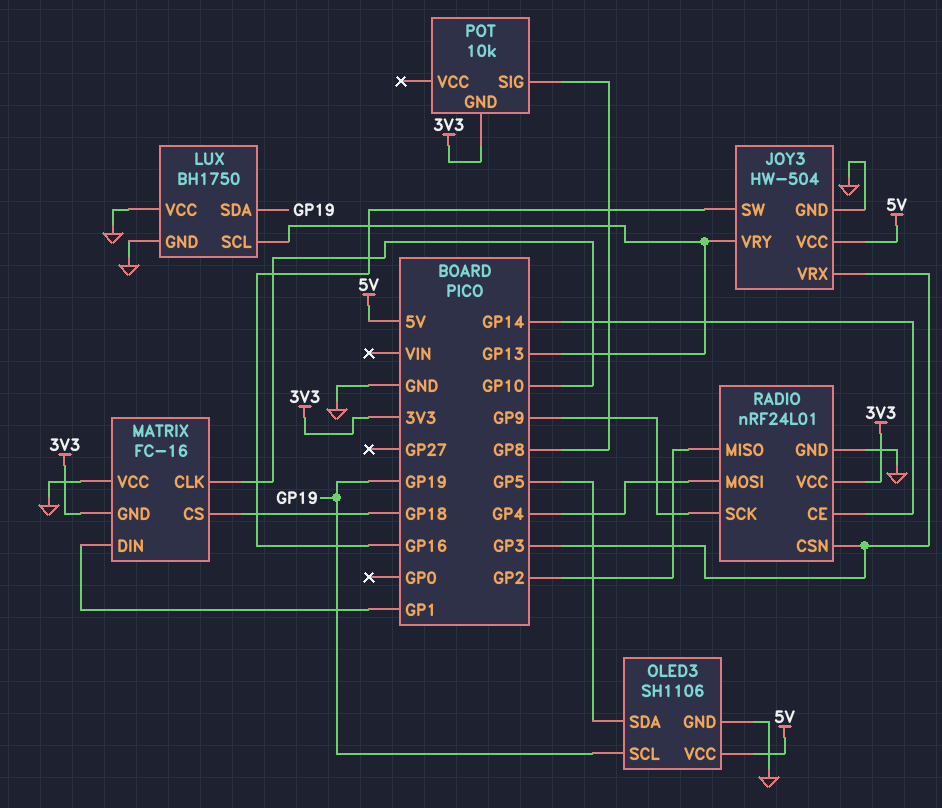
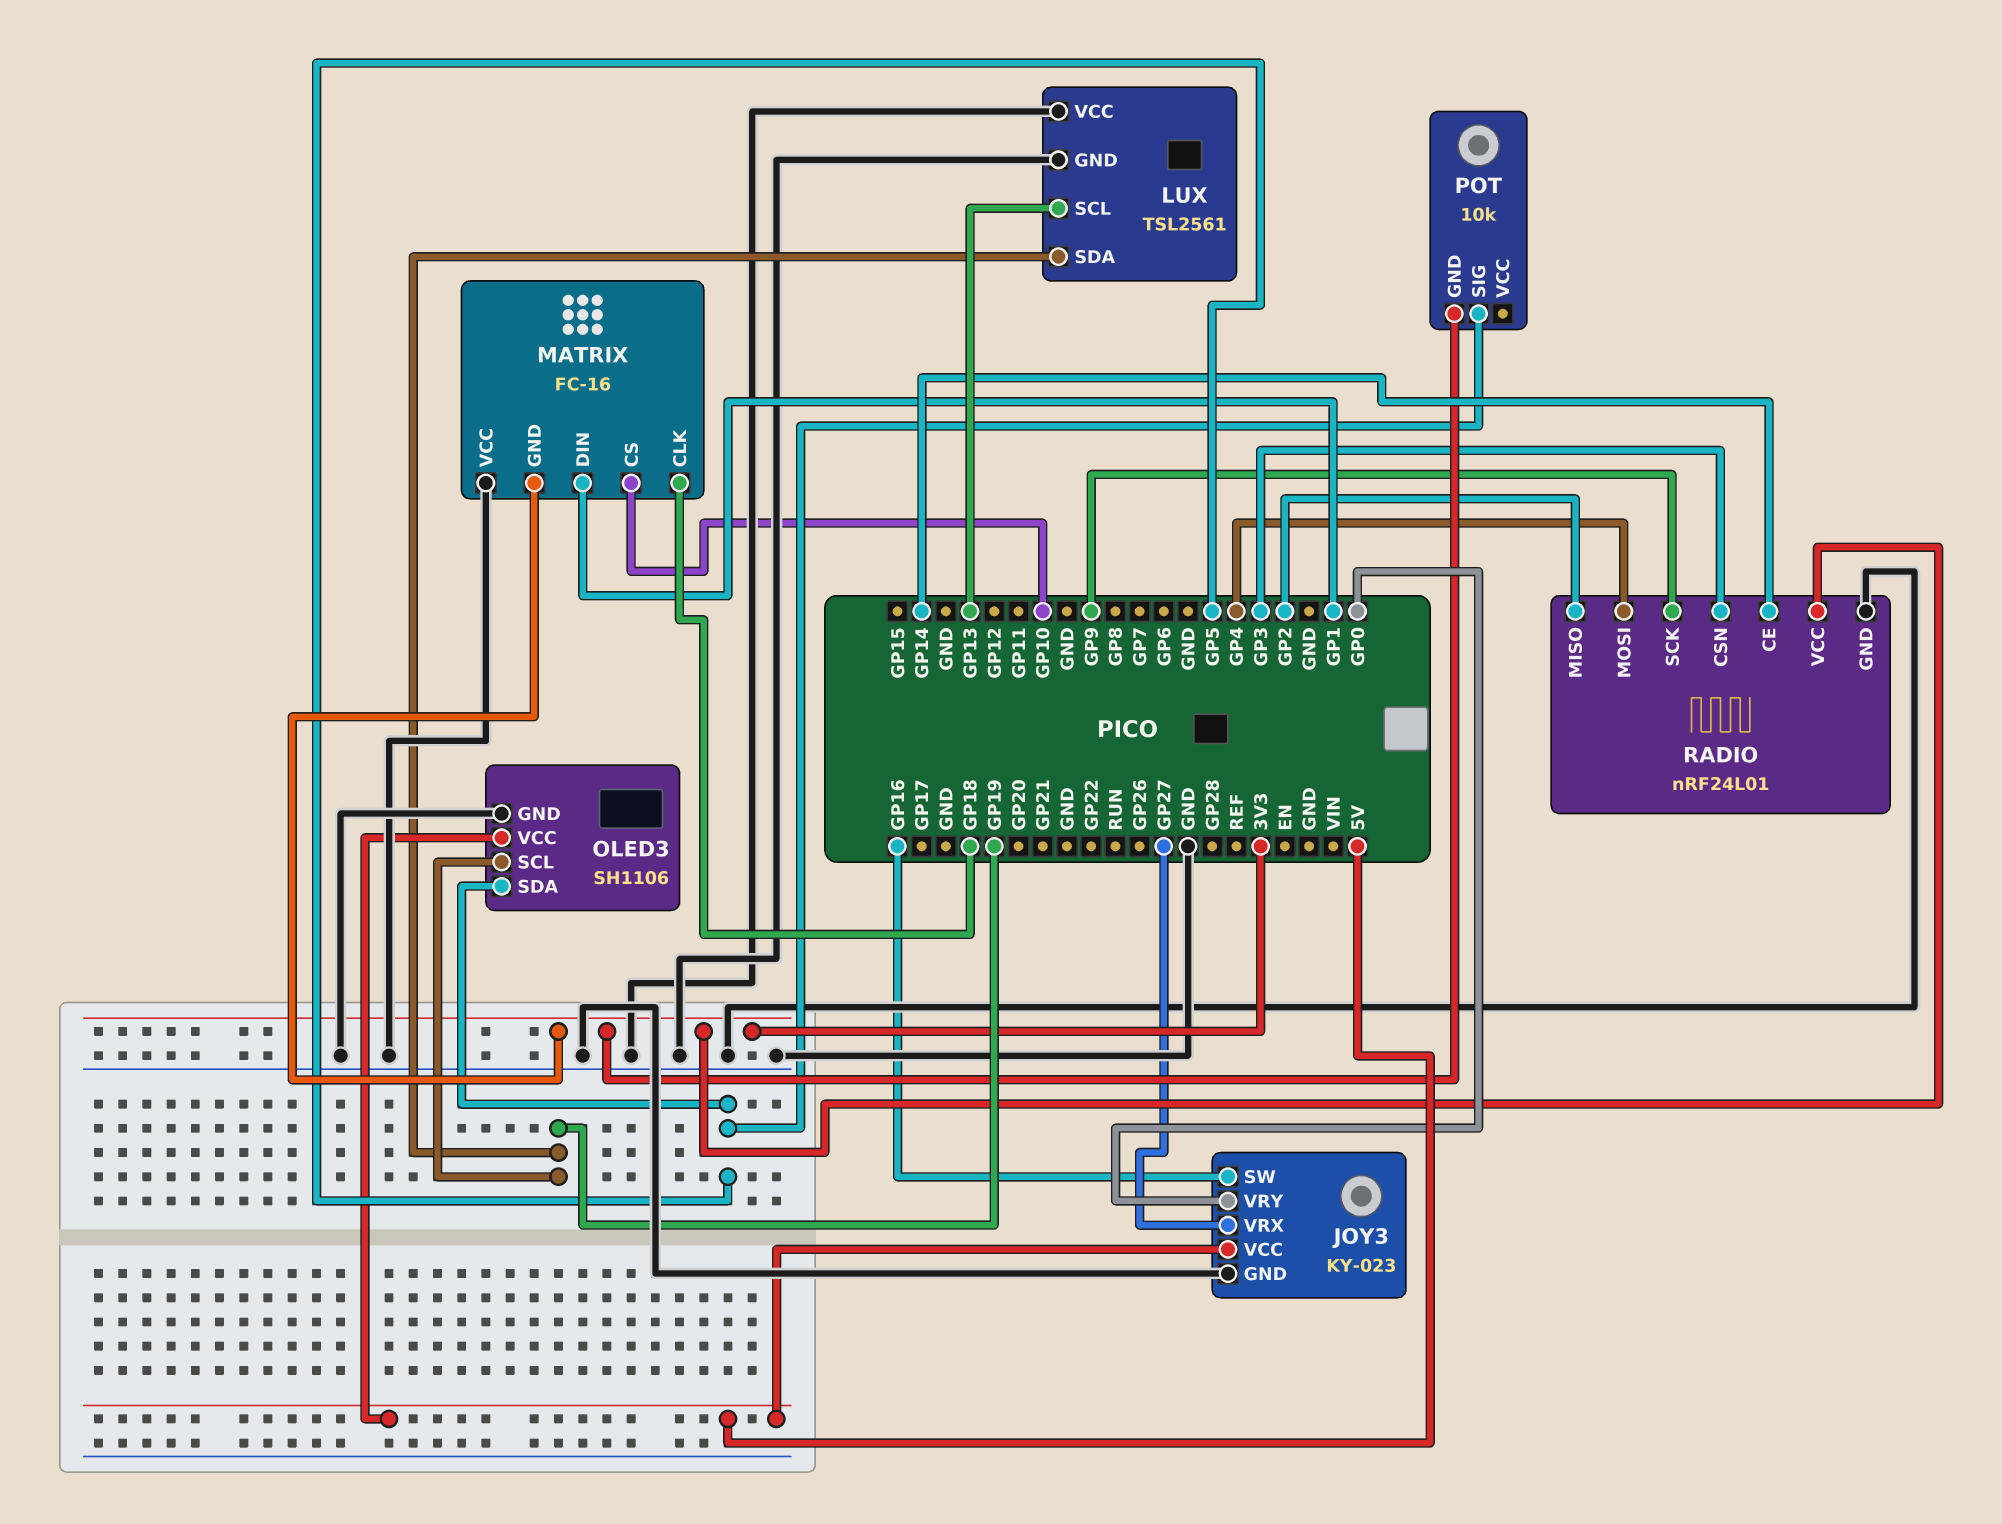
JOY3: HW-504 -> KY-023
JOY3 pin VRX: GP3 -> GP27
JOY3 pin VRY: GP13 -> GP0
LUX: BH1750 -> TSL2561
MATRIX pin CLK: GP10 -> GP18
MATRIX pin CS: GP18 -> GP10
POT pin SIG: GP8 -> GP5

